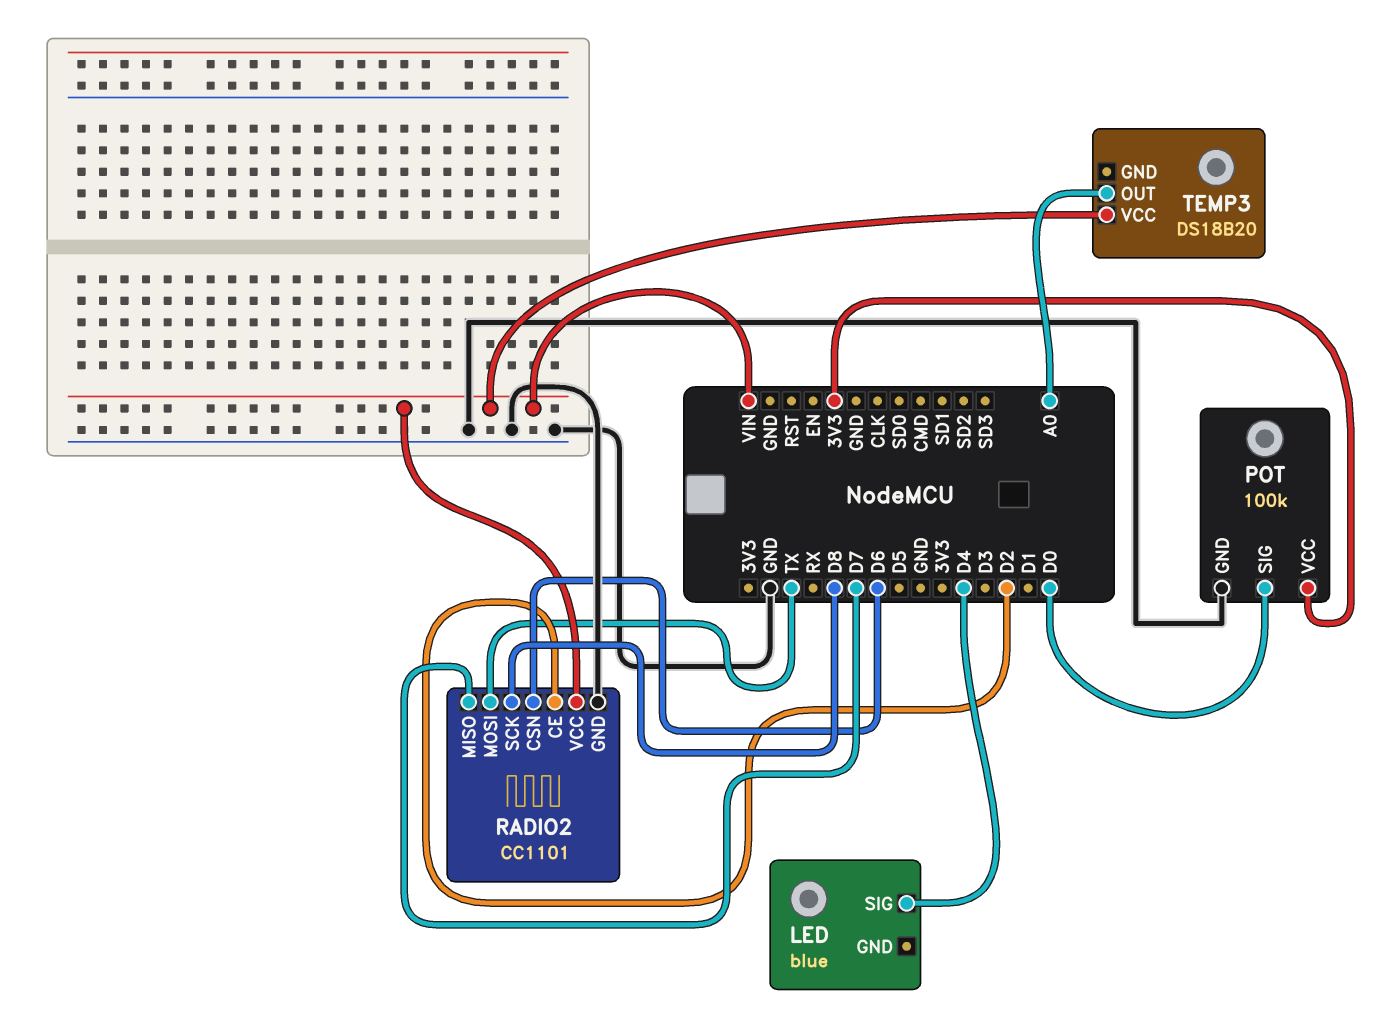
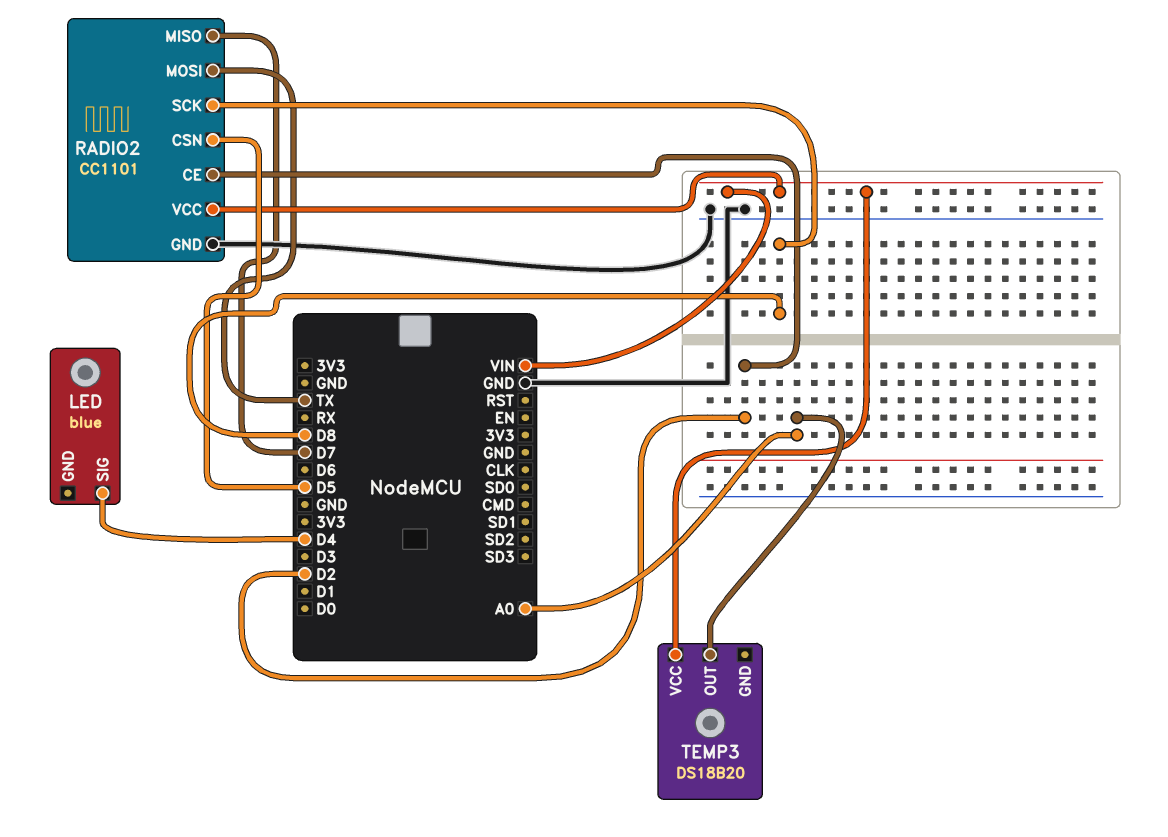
POT: 100k -> none
POT pin GND: GND -> none
POT pin SIG: D0 -> none
POT pin VCC: 3V3 -> none
RADIO2 pin CSN: D6 -> D5

